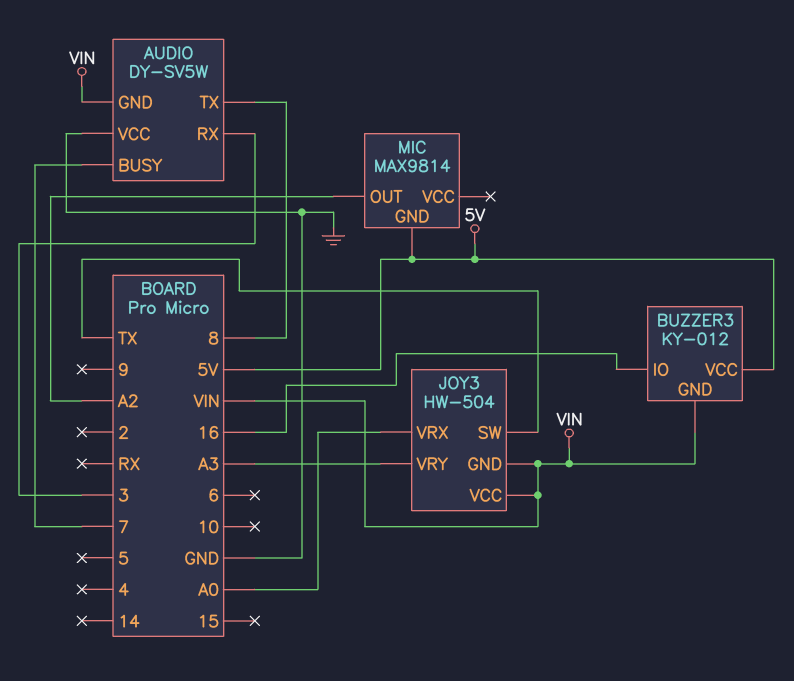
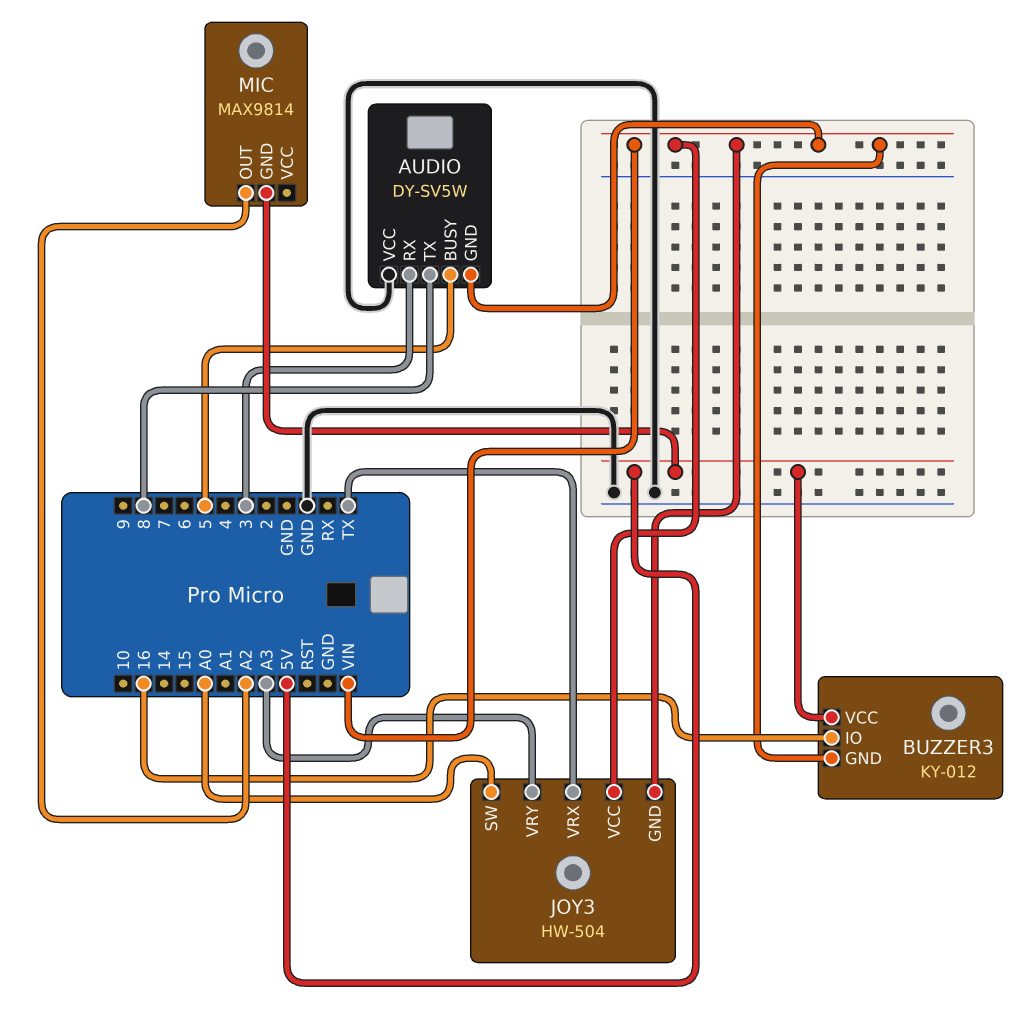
AUDIO pin BUSY: 7 -> 5
JOY3 pin SW: TX -> A0
JOY3 pin VRX: A0 -> TX

